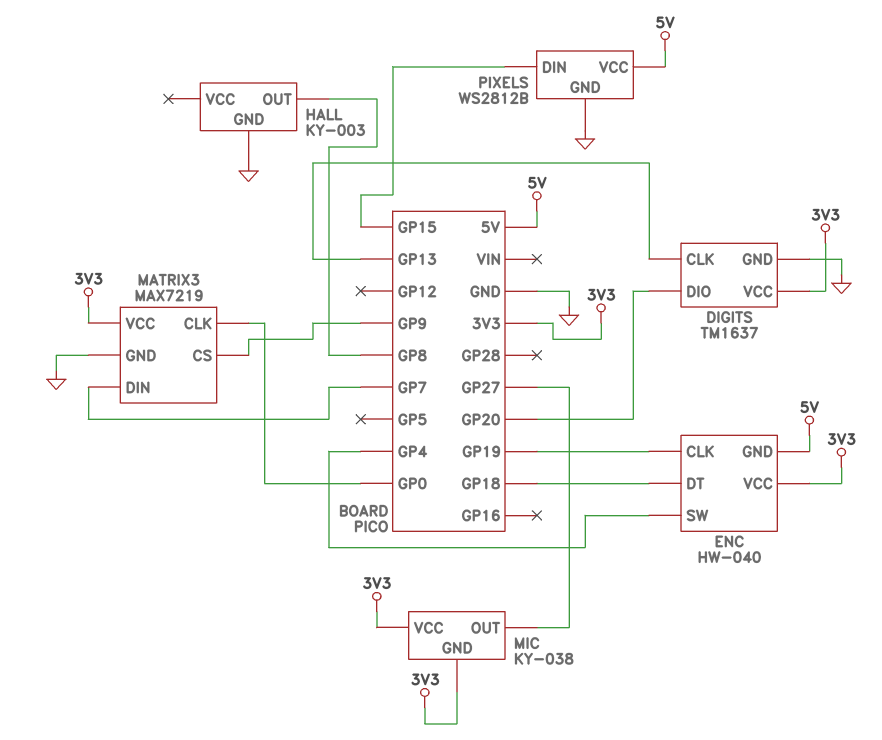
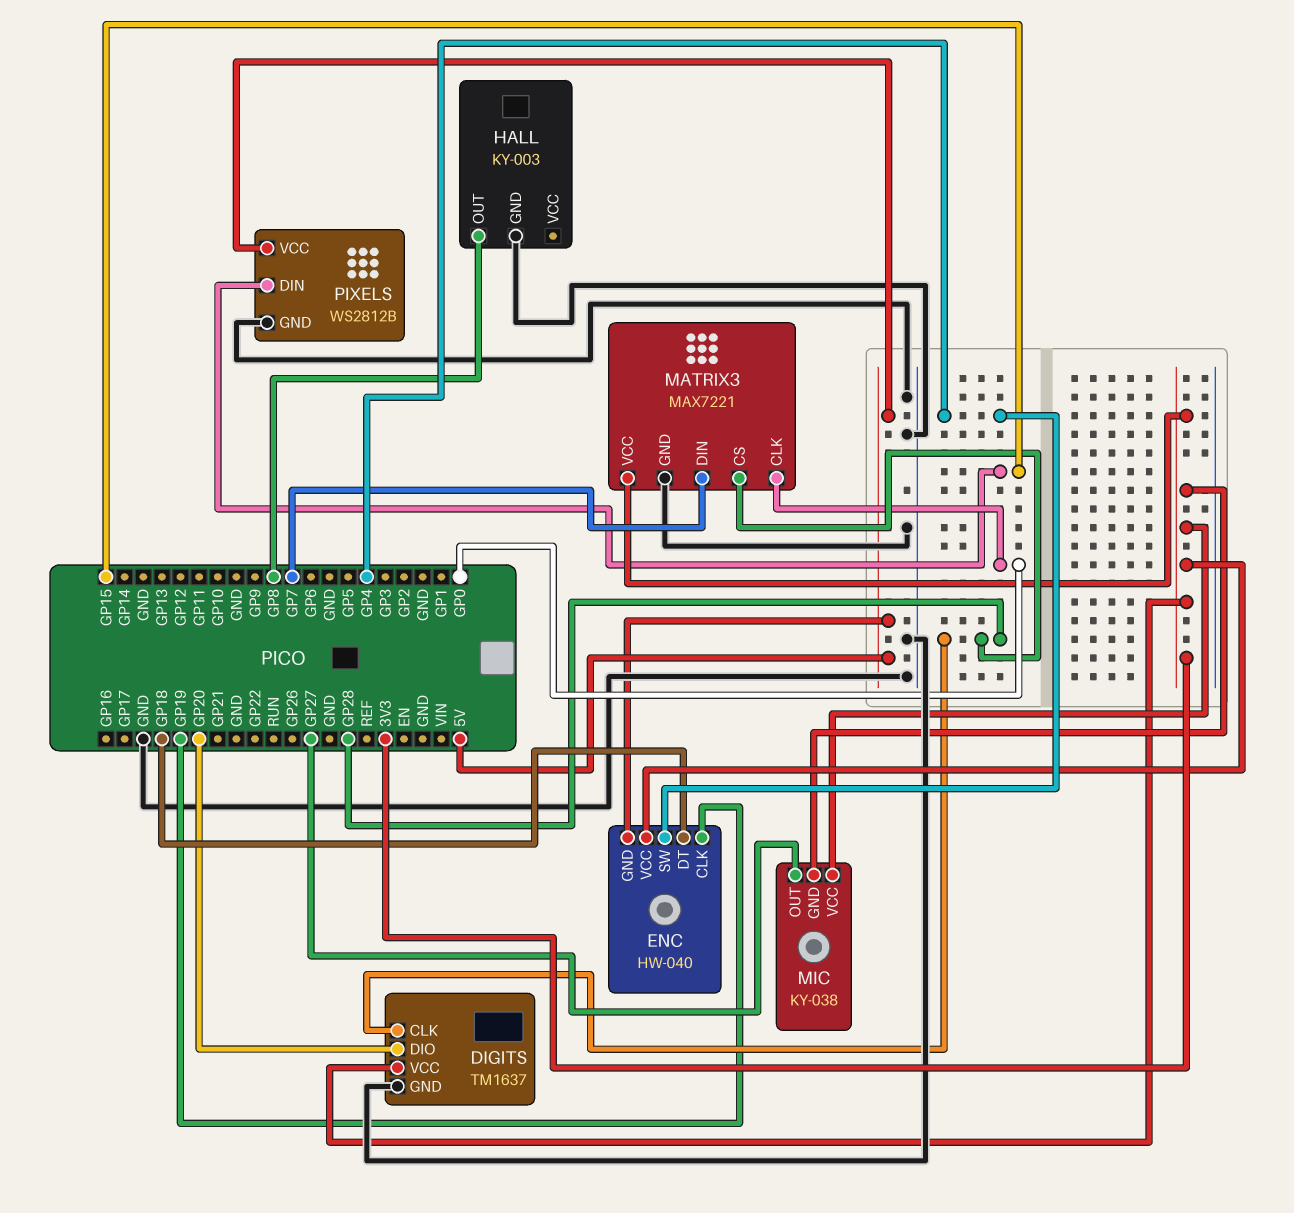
DIGITS pin CLK: GP13 -> GP28
MATRIX3: MAX7219 -> MAX7221
MATRIX3 pin CS: GP9 -> GP28

